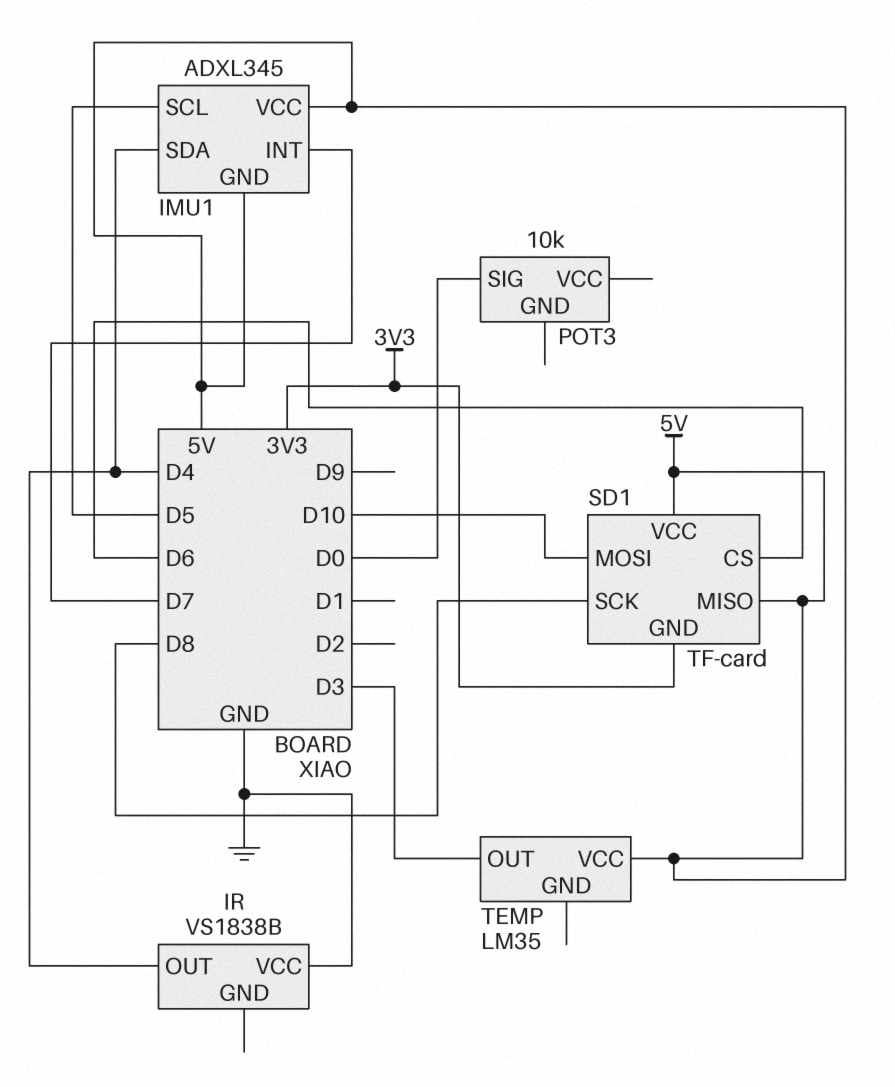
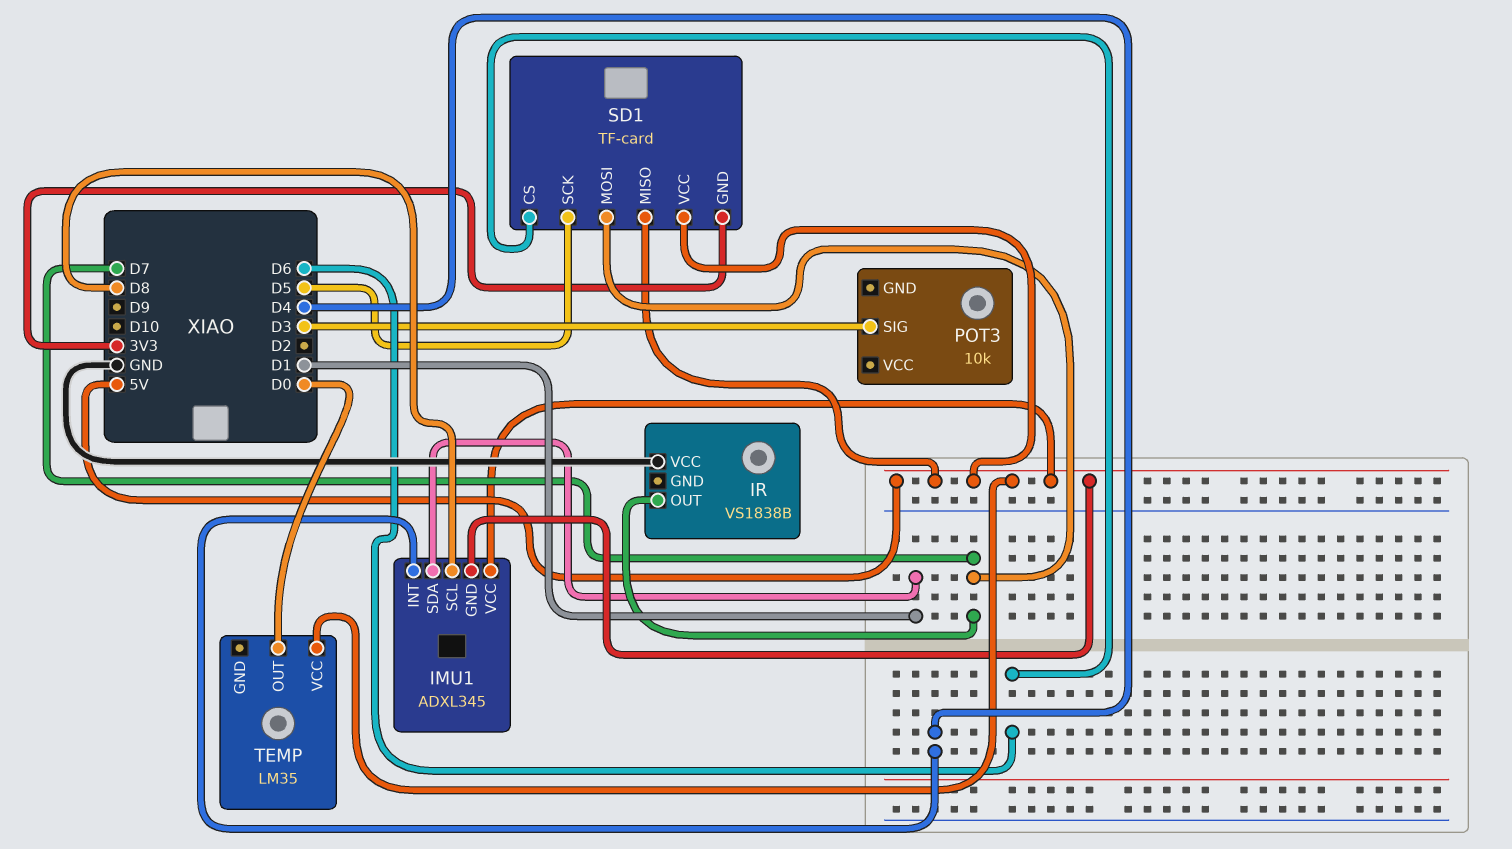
IMU1 pin INT: D7 -> D4
IMU1 pin SCL: D5 -> D8
IMU1 pin SDA: D4 -> D1
IR pin OUT: D4 -> D7
POT3 pin SIG: D0 -> D3
SD1 pin MOSI: D10 -> D7
SD1 pin SCK: D8 -> D5
TEMP pin OUT: D3 -> D0

